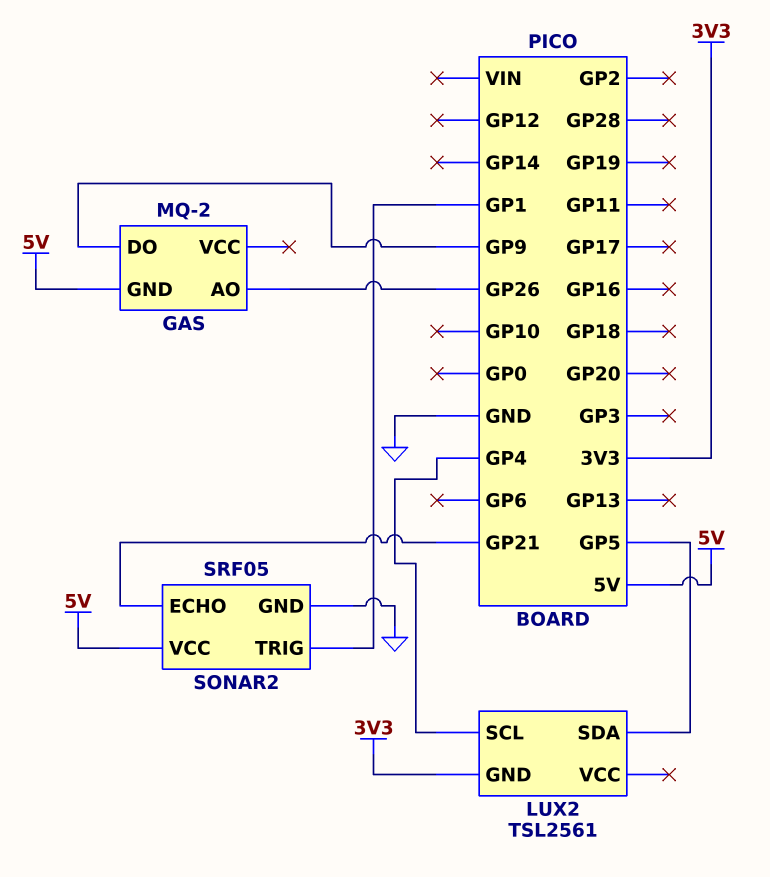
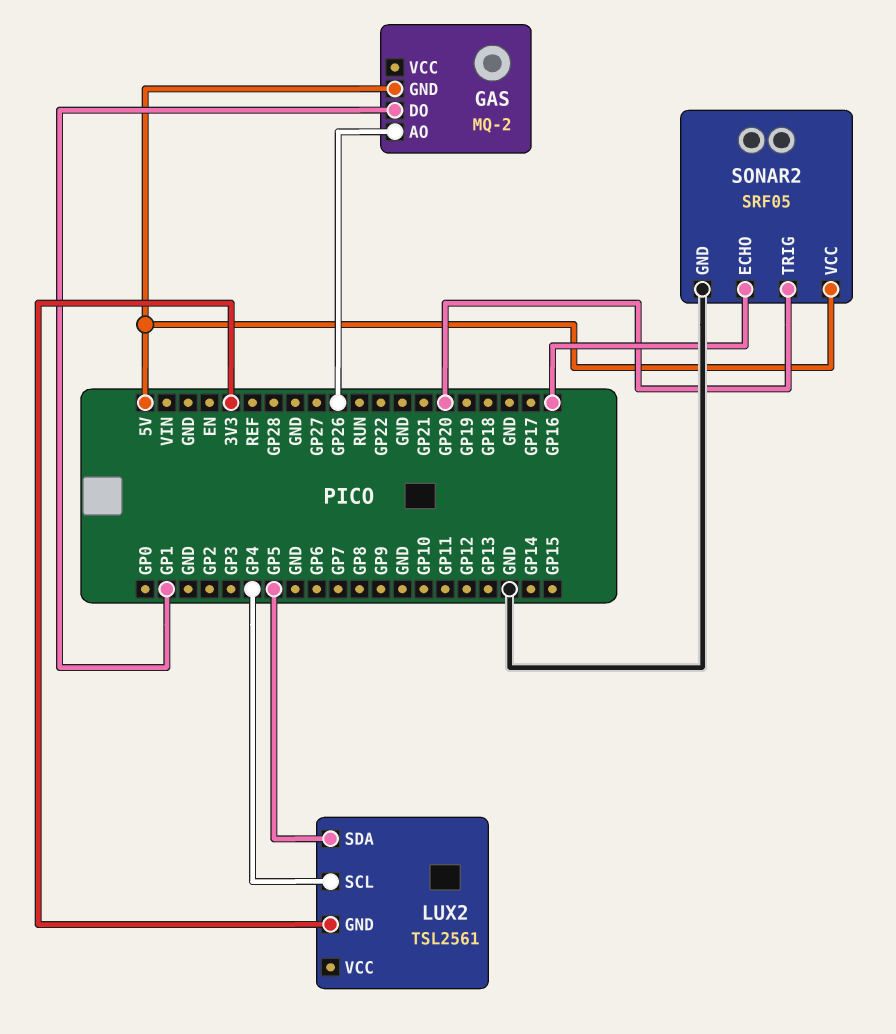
GAS pin DO: GP9 -> GP1
SONAR2 pin ECHO: GP21 -> GP16
SONAR2 pin TRIG: GP1 -> GP20

